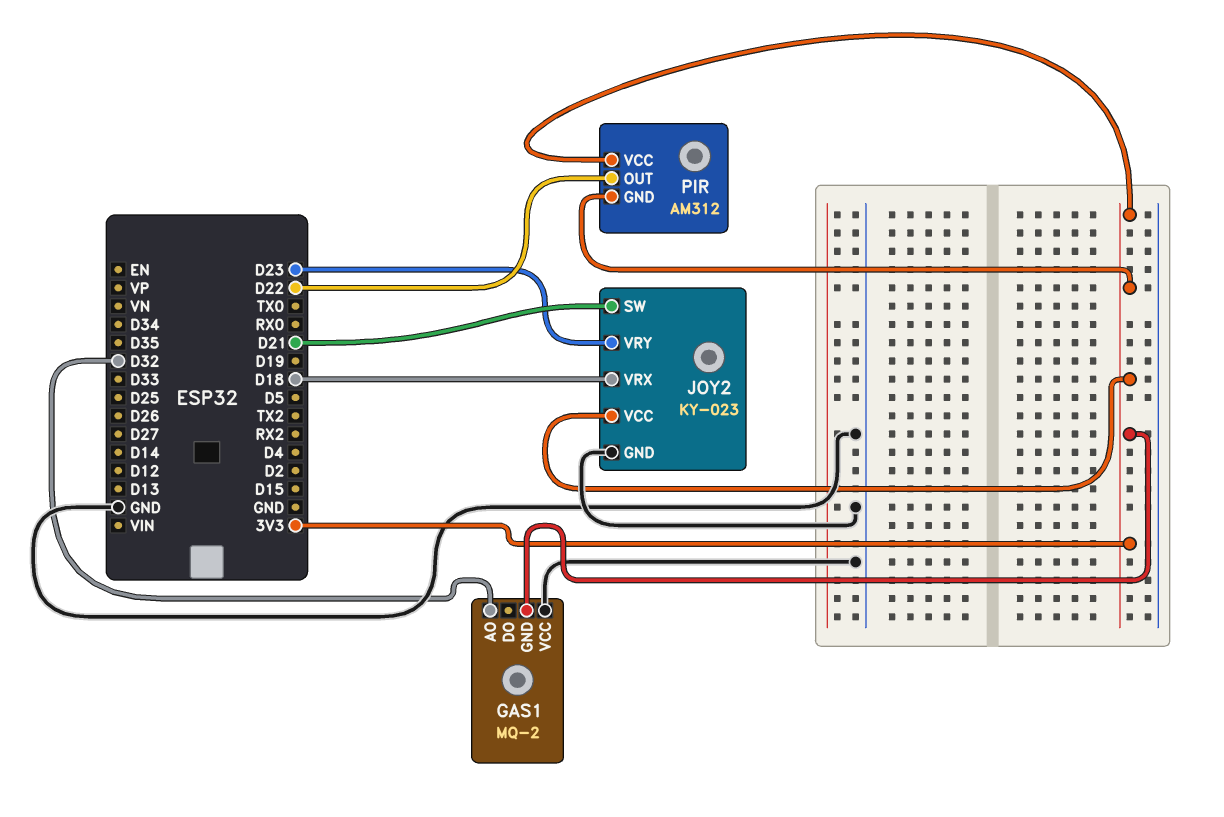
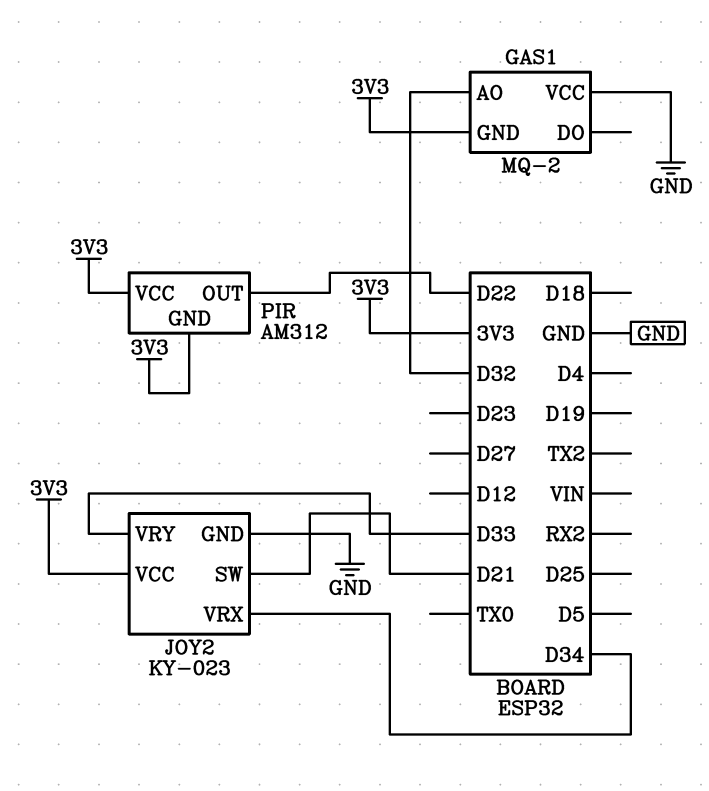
JOY2 pin VRX: D18 -> D34
JOY2 pin VRY: D23 -> D33

